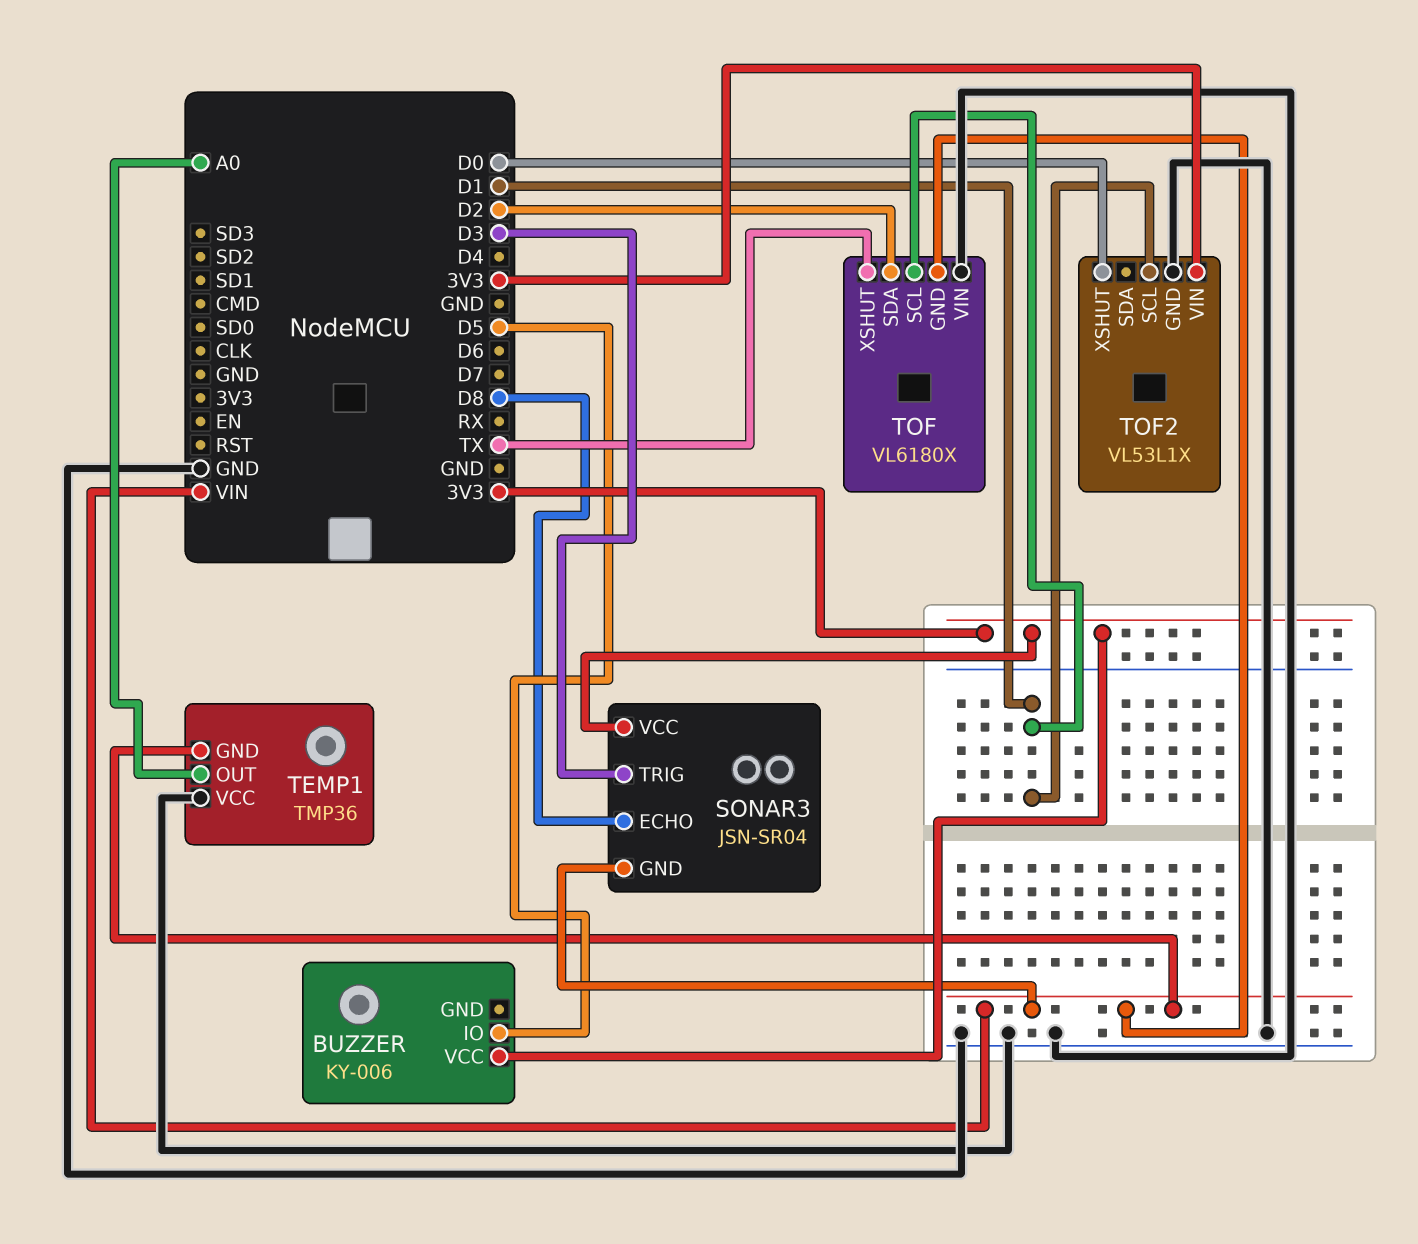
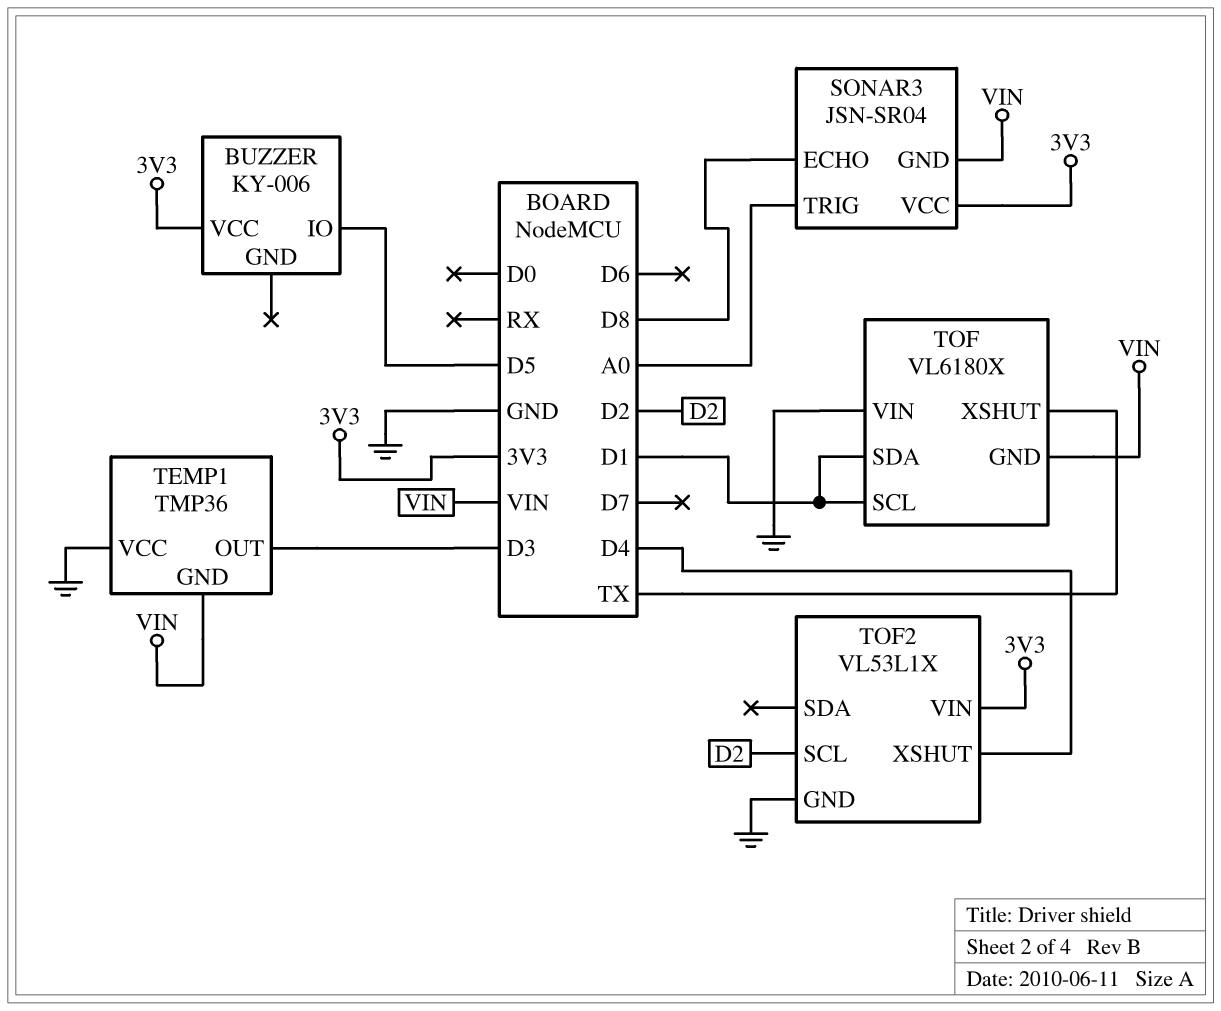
SONAR3 pin TRIG: D3 -> A0
TEMP1 pin OUT: A0 -> D3
TOF pin SDA: D2 -> D1
TOF2 pin SCL: D1 -> D2
TOF2 pin XSHUT: D0 -> D4

